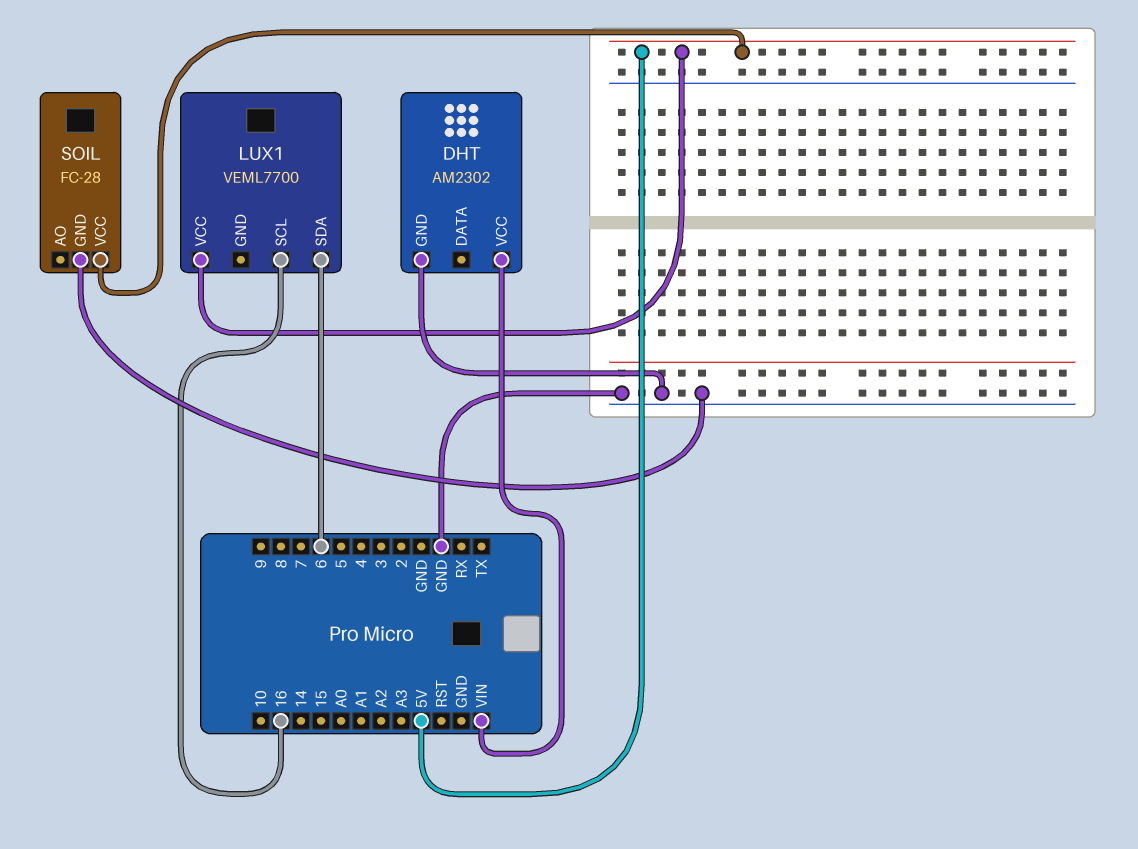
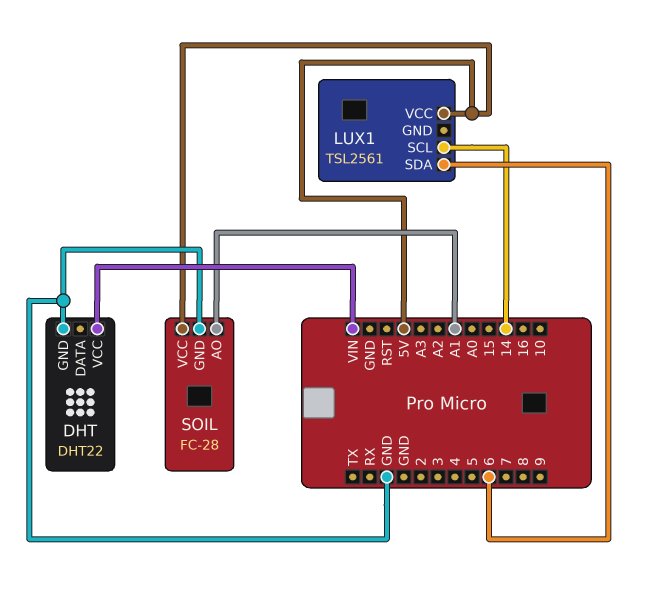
DHT: AM2302 -> DHT22
LUX1: VEML7700 -> TSL2561
LUX1 pin SCL: 16 -> 14
SOIL pin AO: none -> A1

